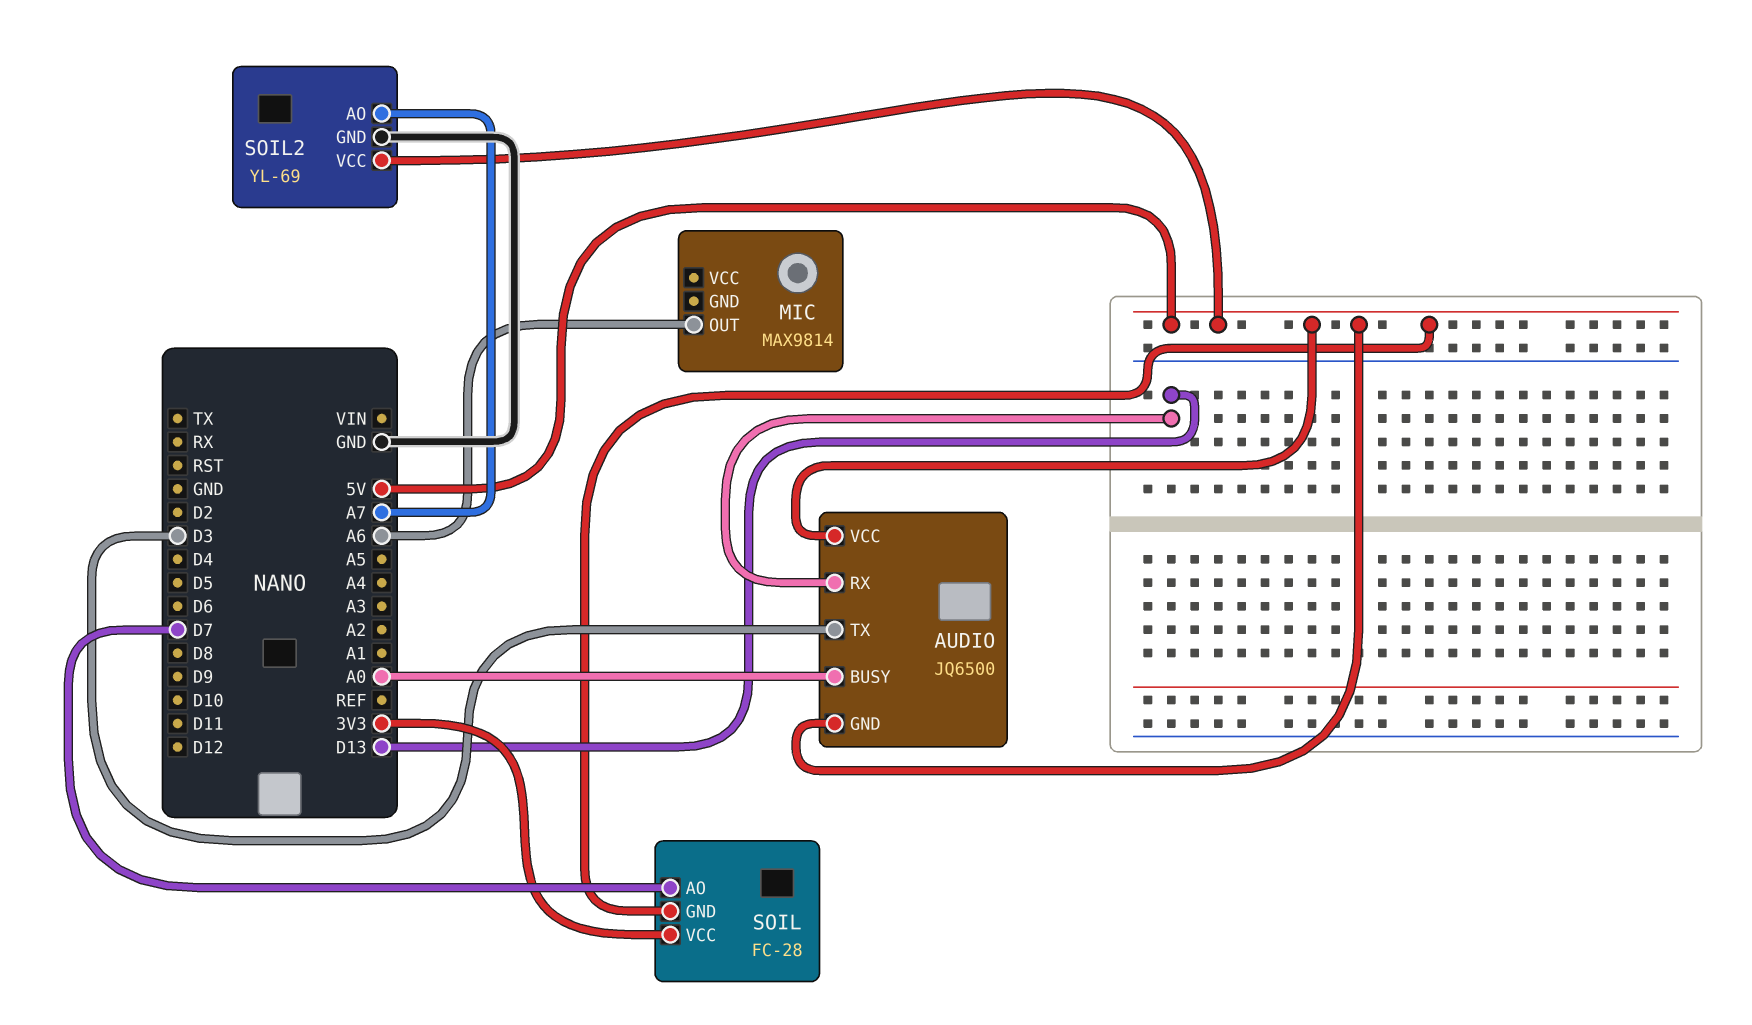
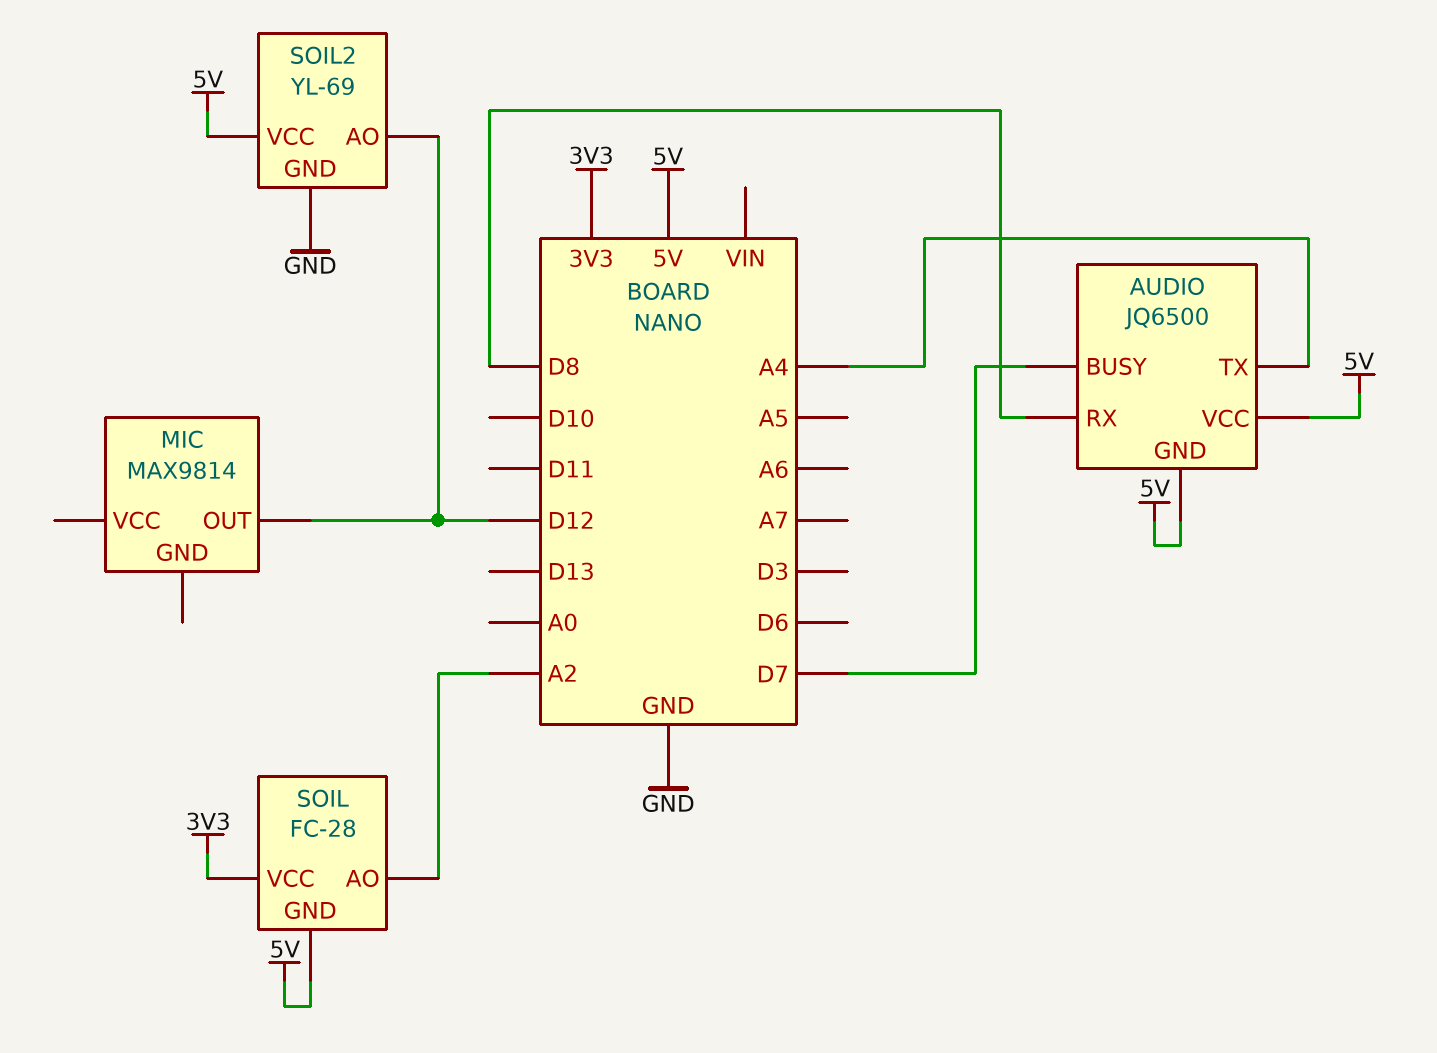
AUDIO pin BUSY: A0 -> D7
AUDIO pin RX: D13 -> D8
AUDIO pin TX: D3 -> A4
MIC pin OUT: A6 -> D12
SOIL pin AO: D7 -> A2
SOIL2 pin AO: A7 -> D12

